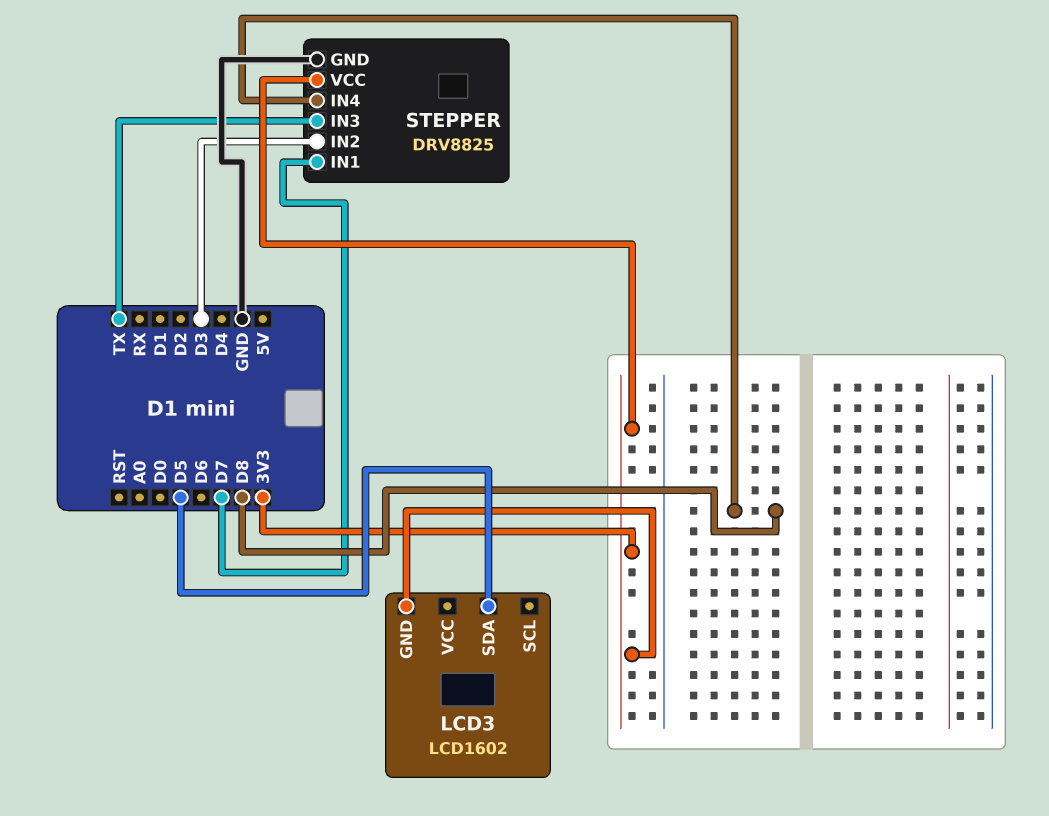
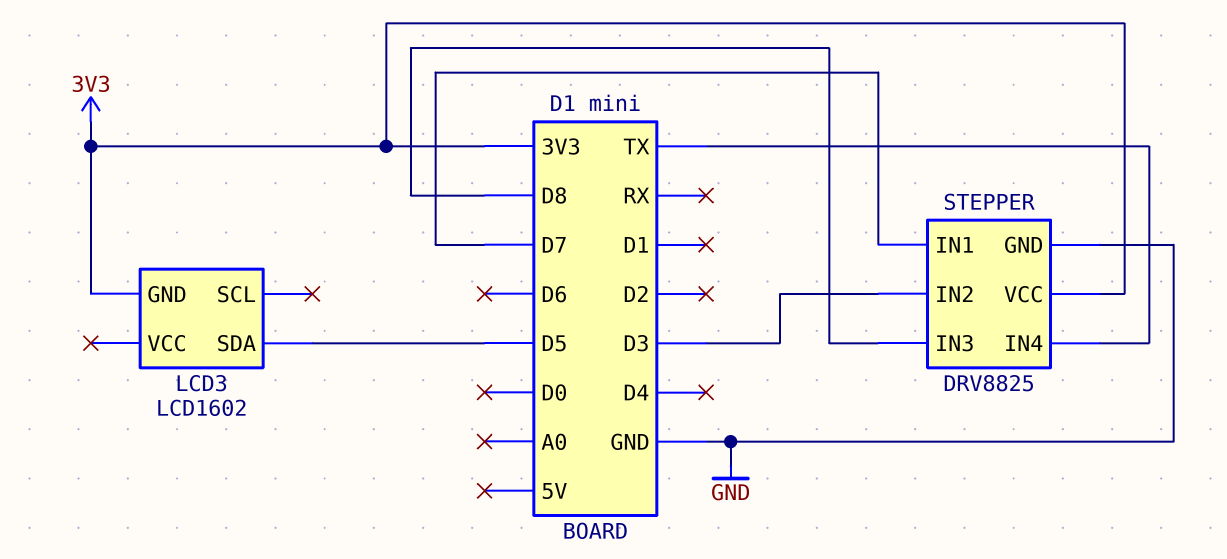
STEPPER pin IN3: TX -> D8
STEPPER pin IN4: D8 -> TX

